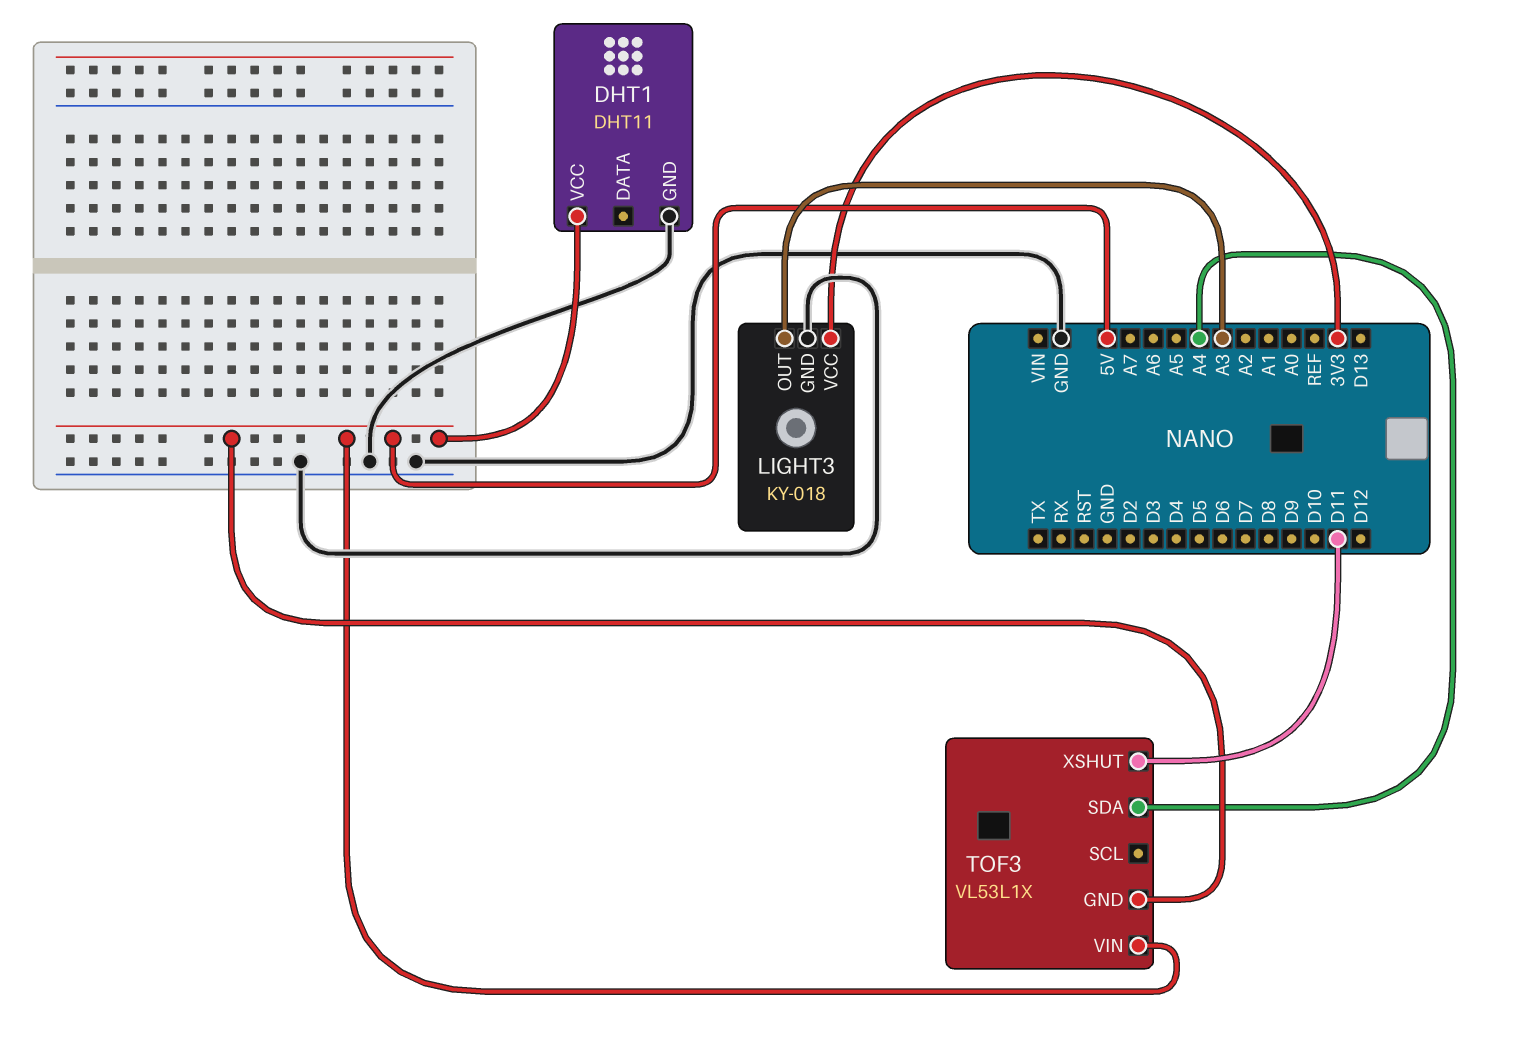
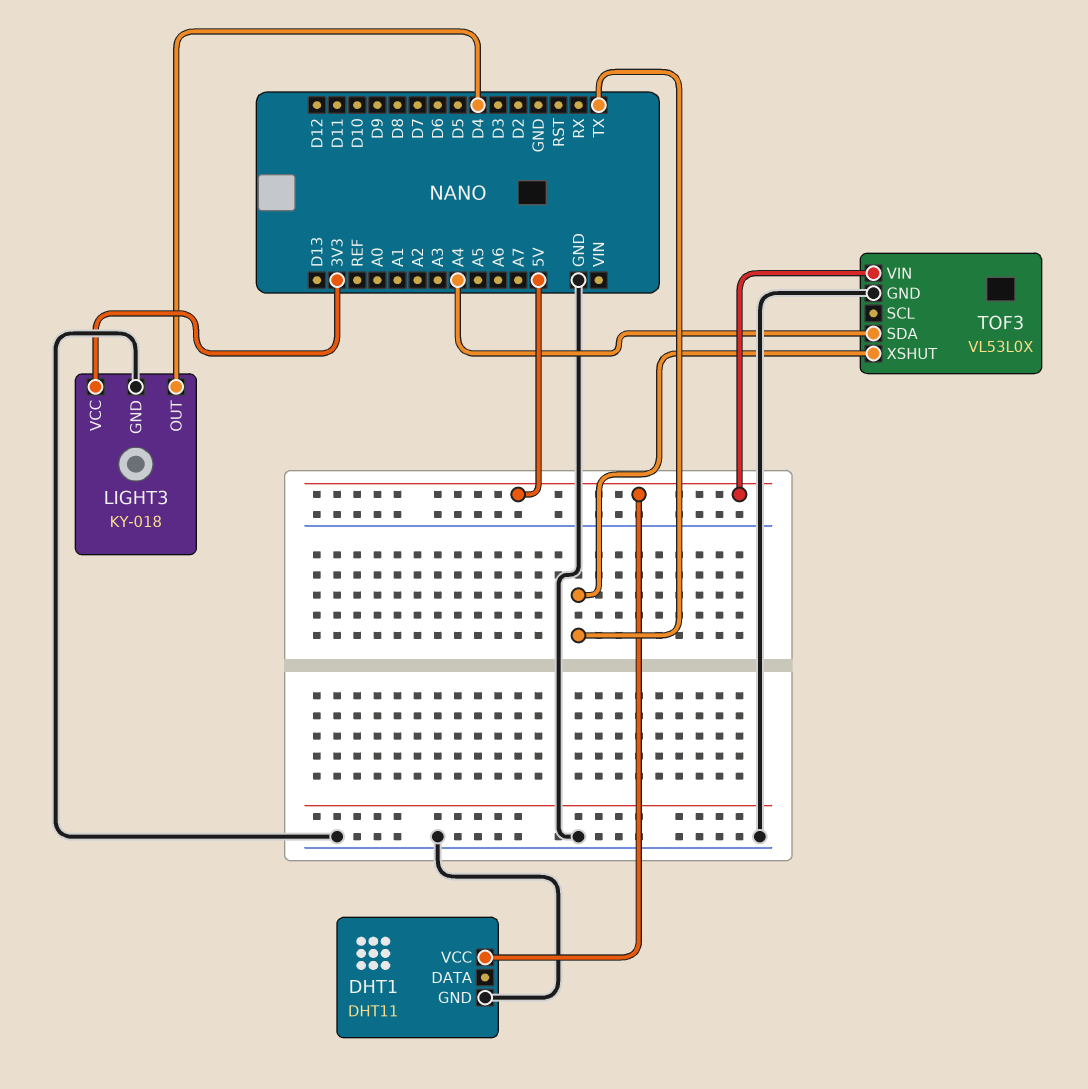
LIGHT3 pin OUT: A3 -> D4
TOF3: VL53L1X -> VL53L0X
TOF3 pin GND: 5V -> GND
TOF3 pin XSHUT: D11 -> TX

